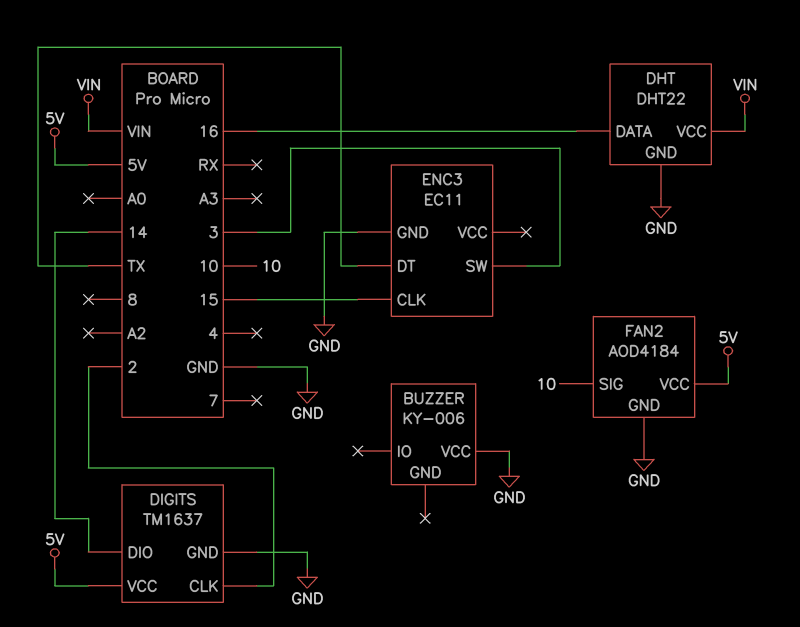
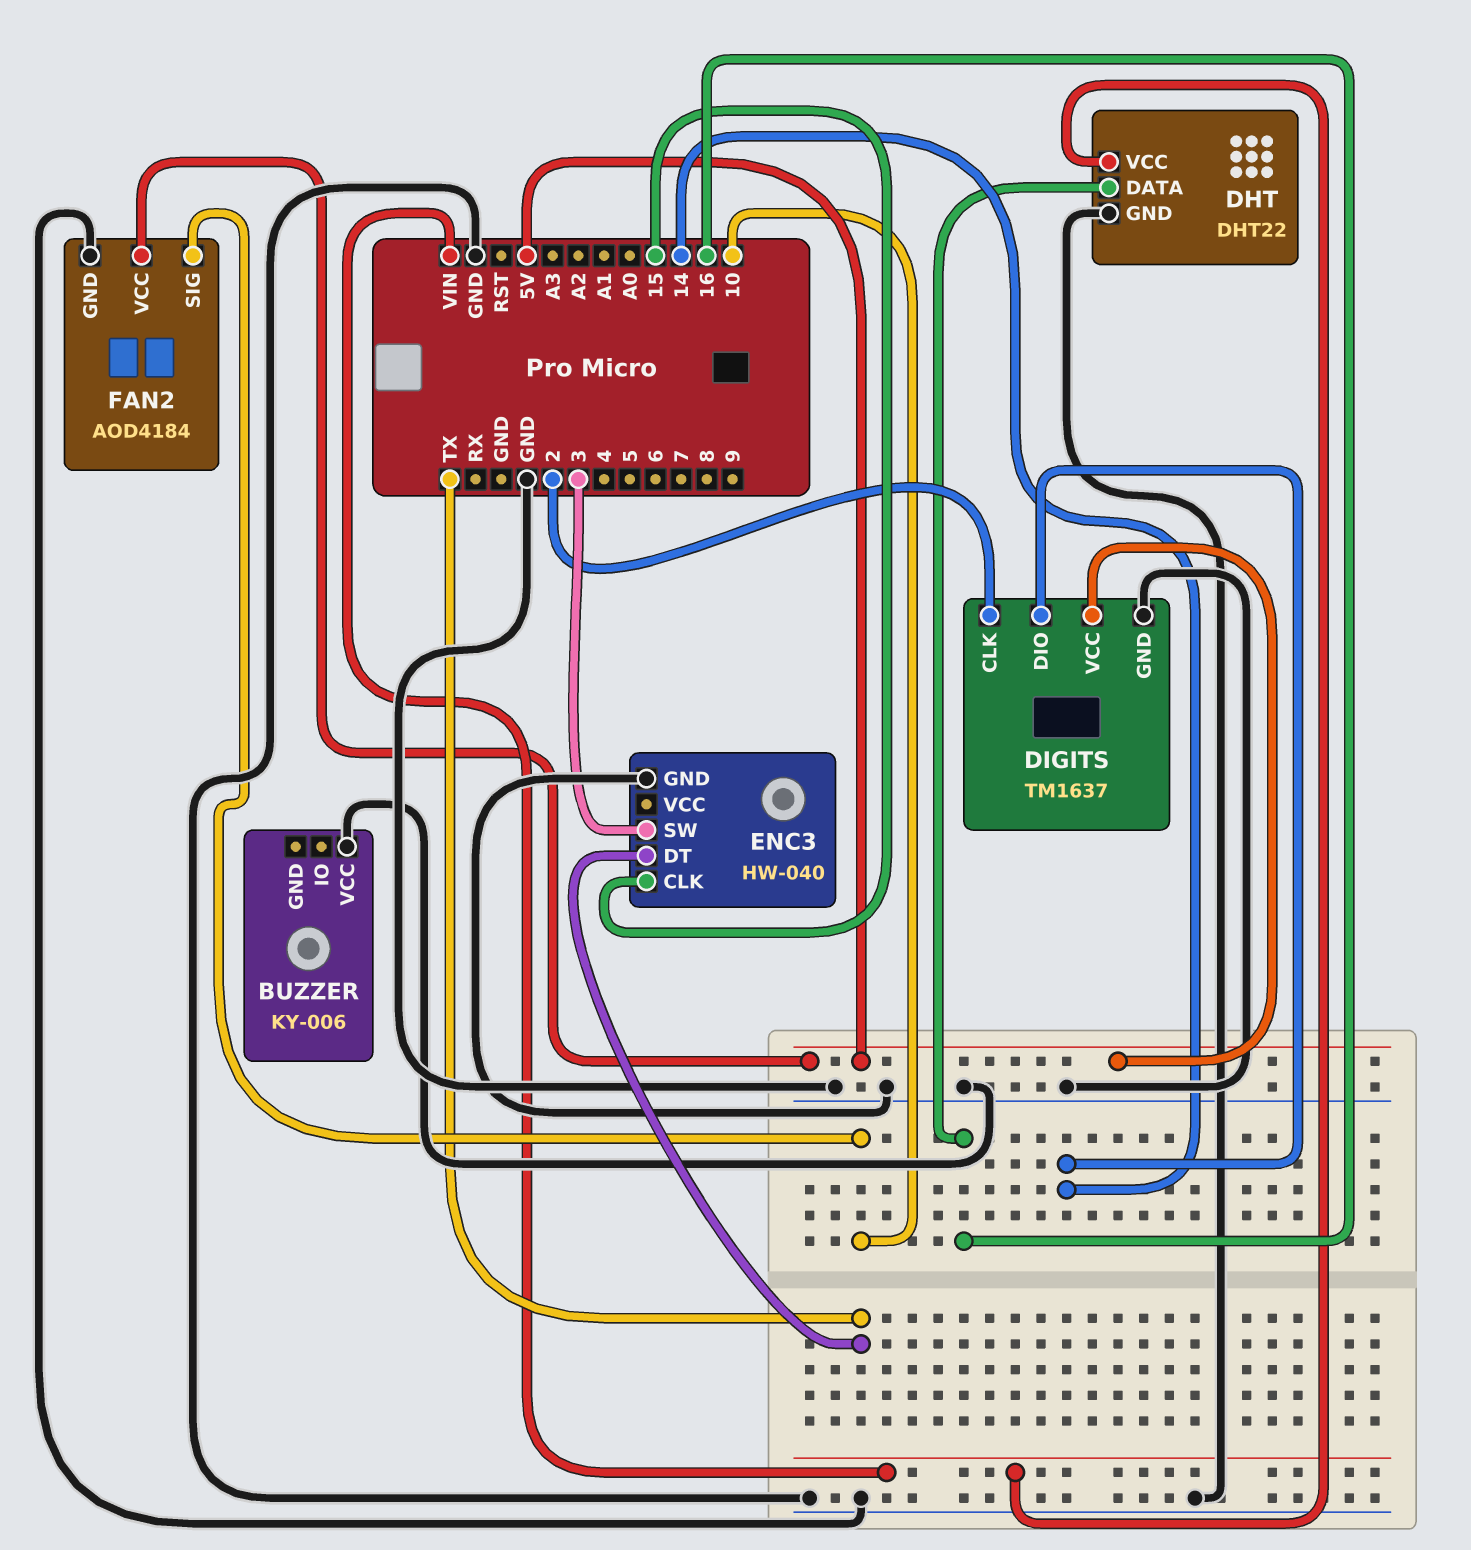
ENC3: EC11 -> HW-040

